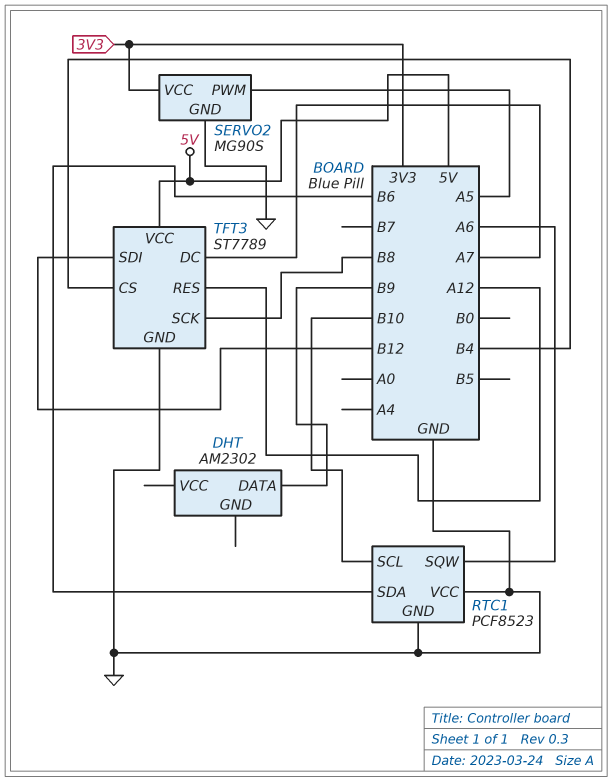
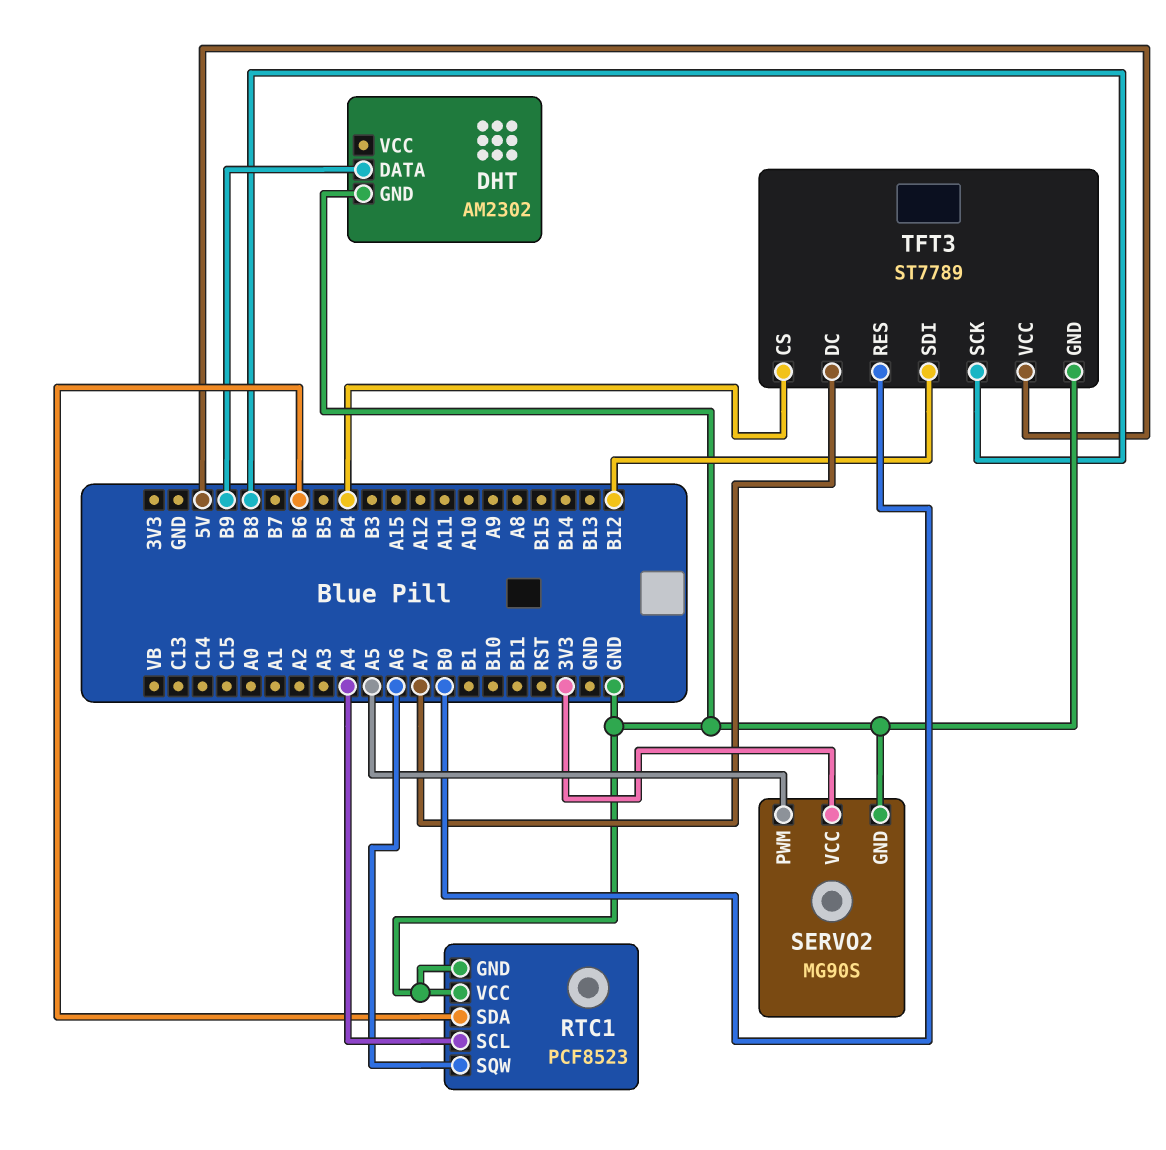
DHT pin GND: none -> GND
RTC1 pin SCL: B10 -> A4
TFT3 pin RES: A12 -> B0

